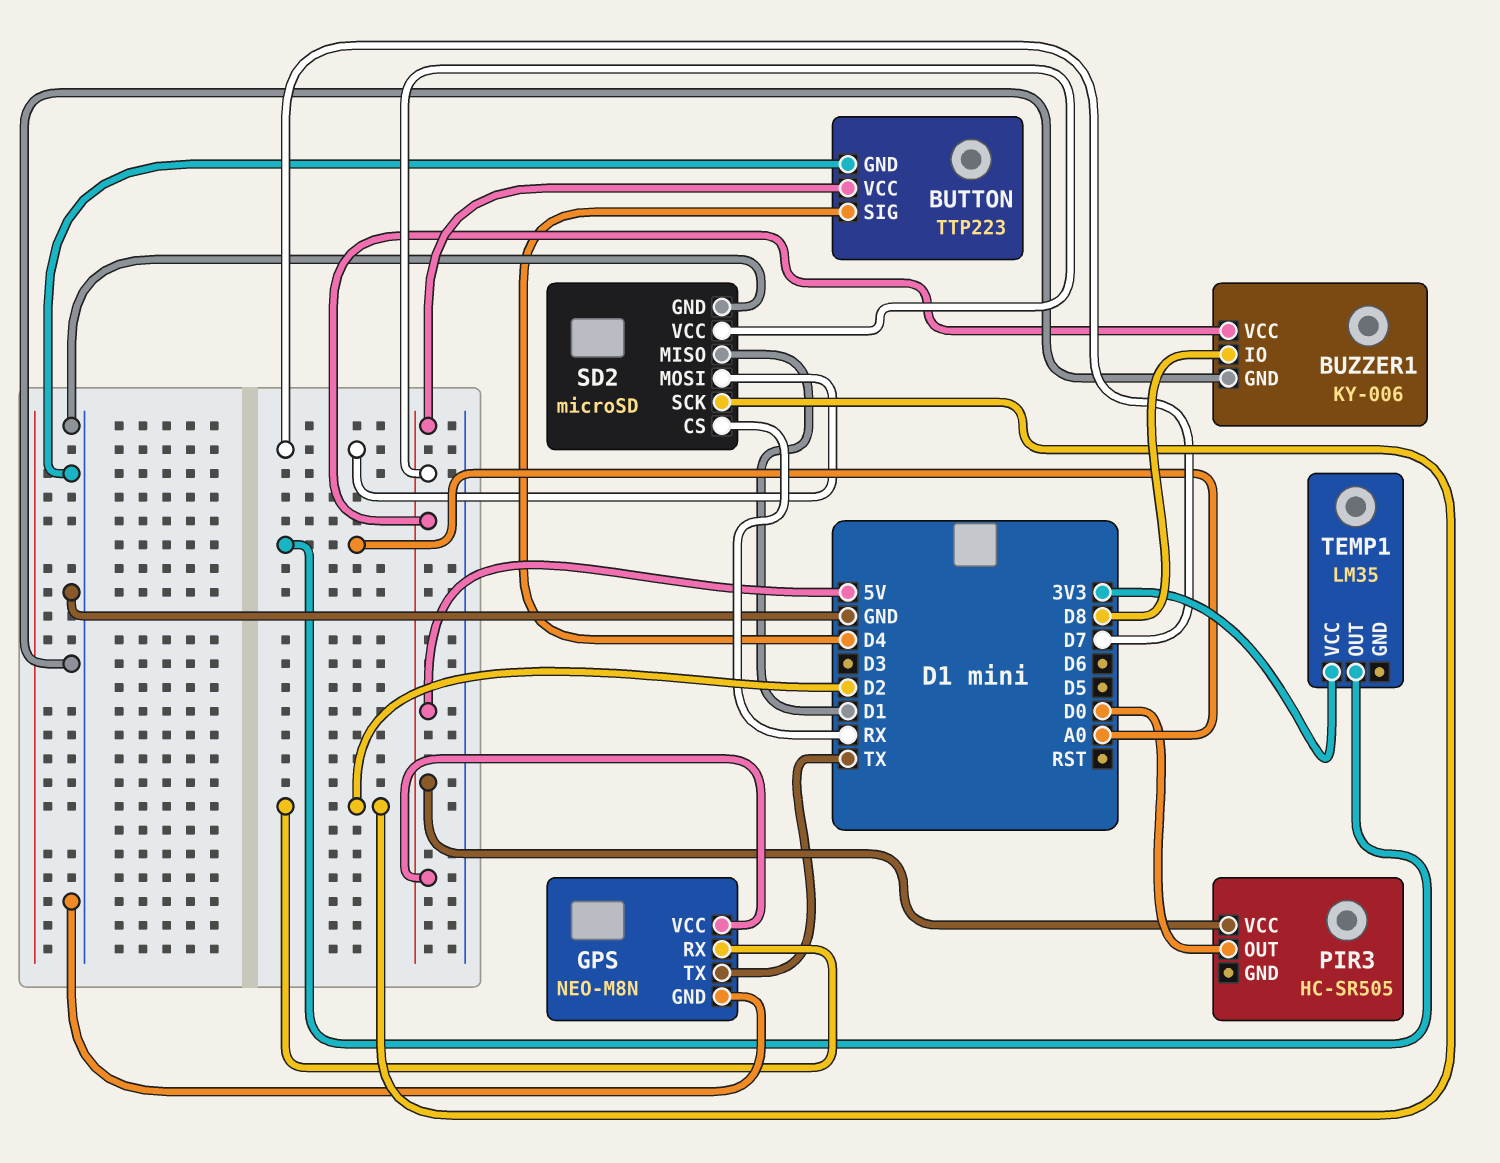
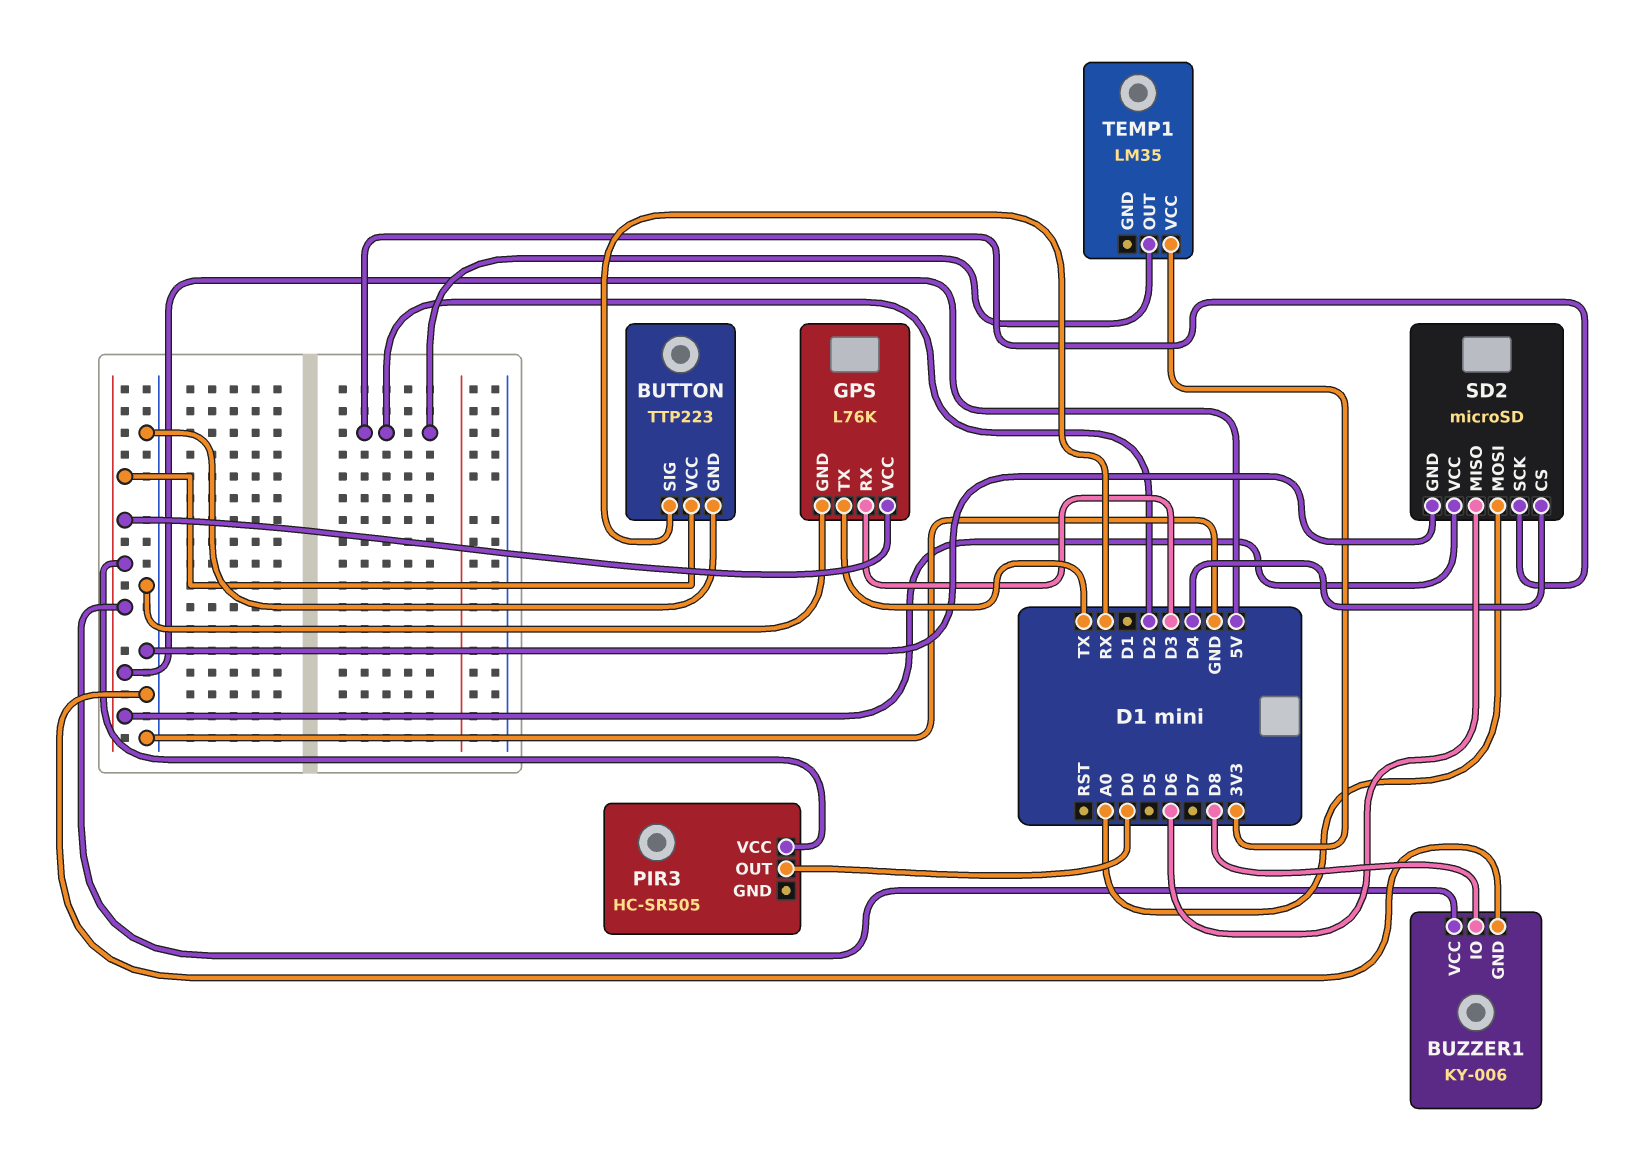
BUTTON pin SIG: D4 -> RX
GPS: NEO-M8N -> L76K
GPS pin RX: D2 -> D3
SD2 pin CS: RX -> D4
SD2 pin MISO: D1 -> D6
SD2 pin MOSI: D7 -> A0
TEMP1 pin OUT: A0 -> D2

